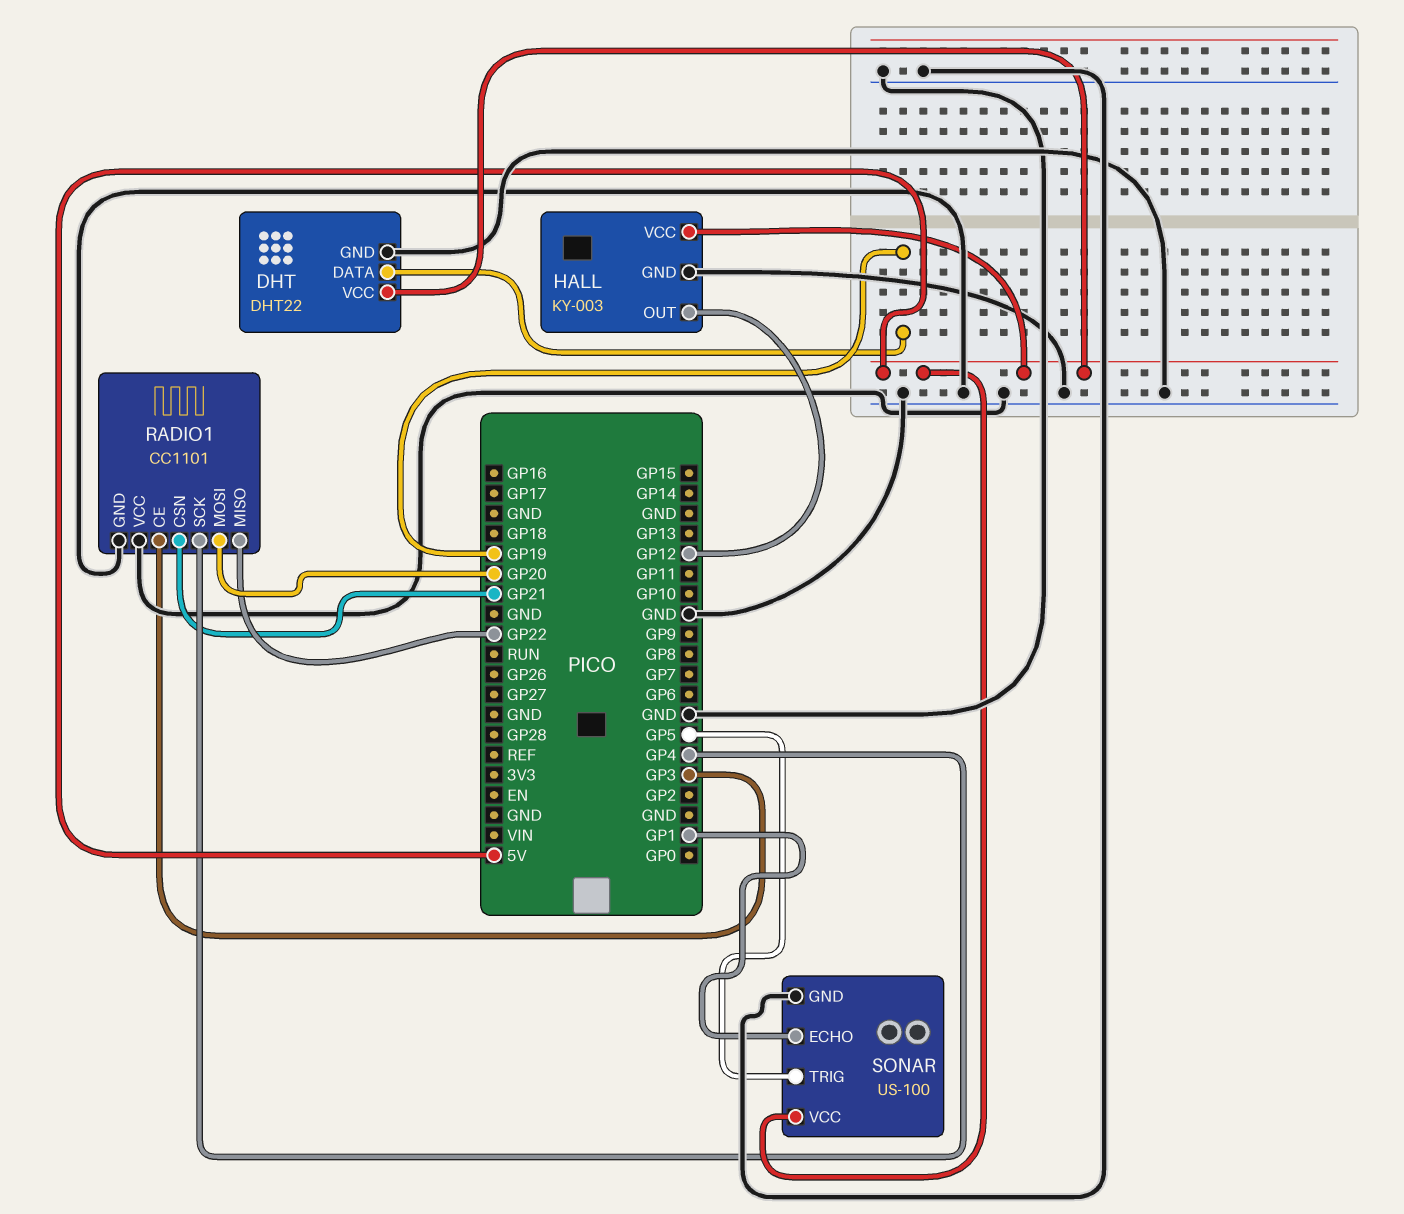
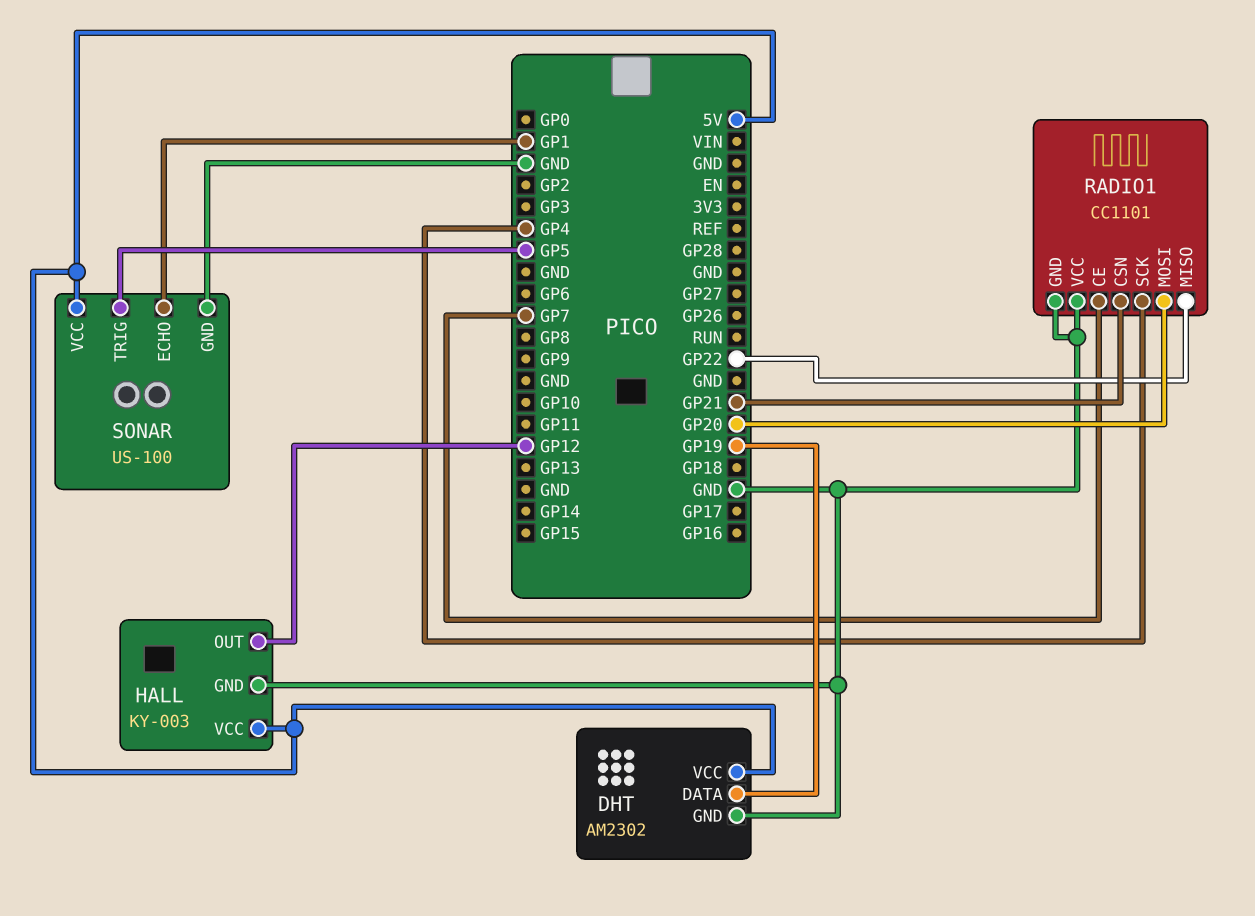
DHT: DHT22 -> AM2302
RADIO1 pin CE: GP3 -> GP7

